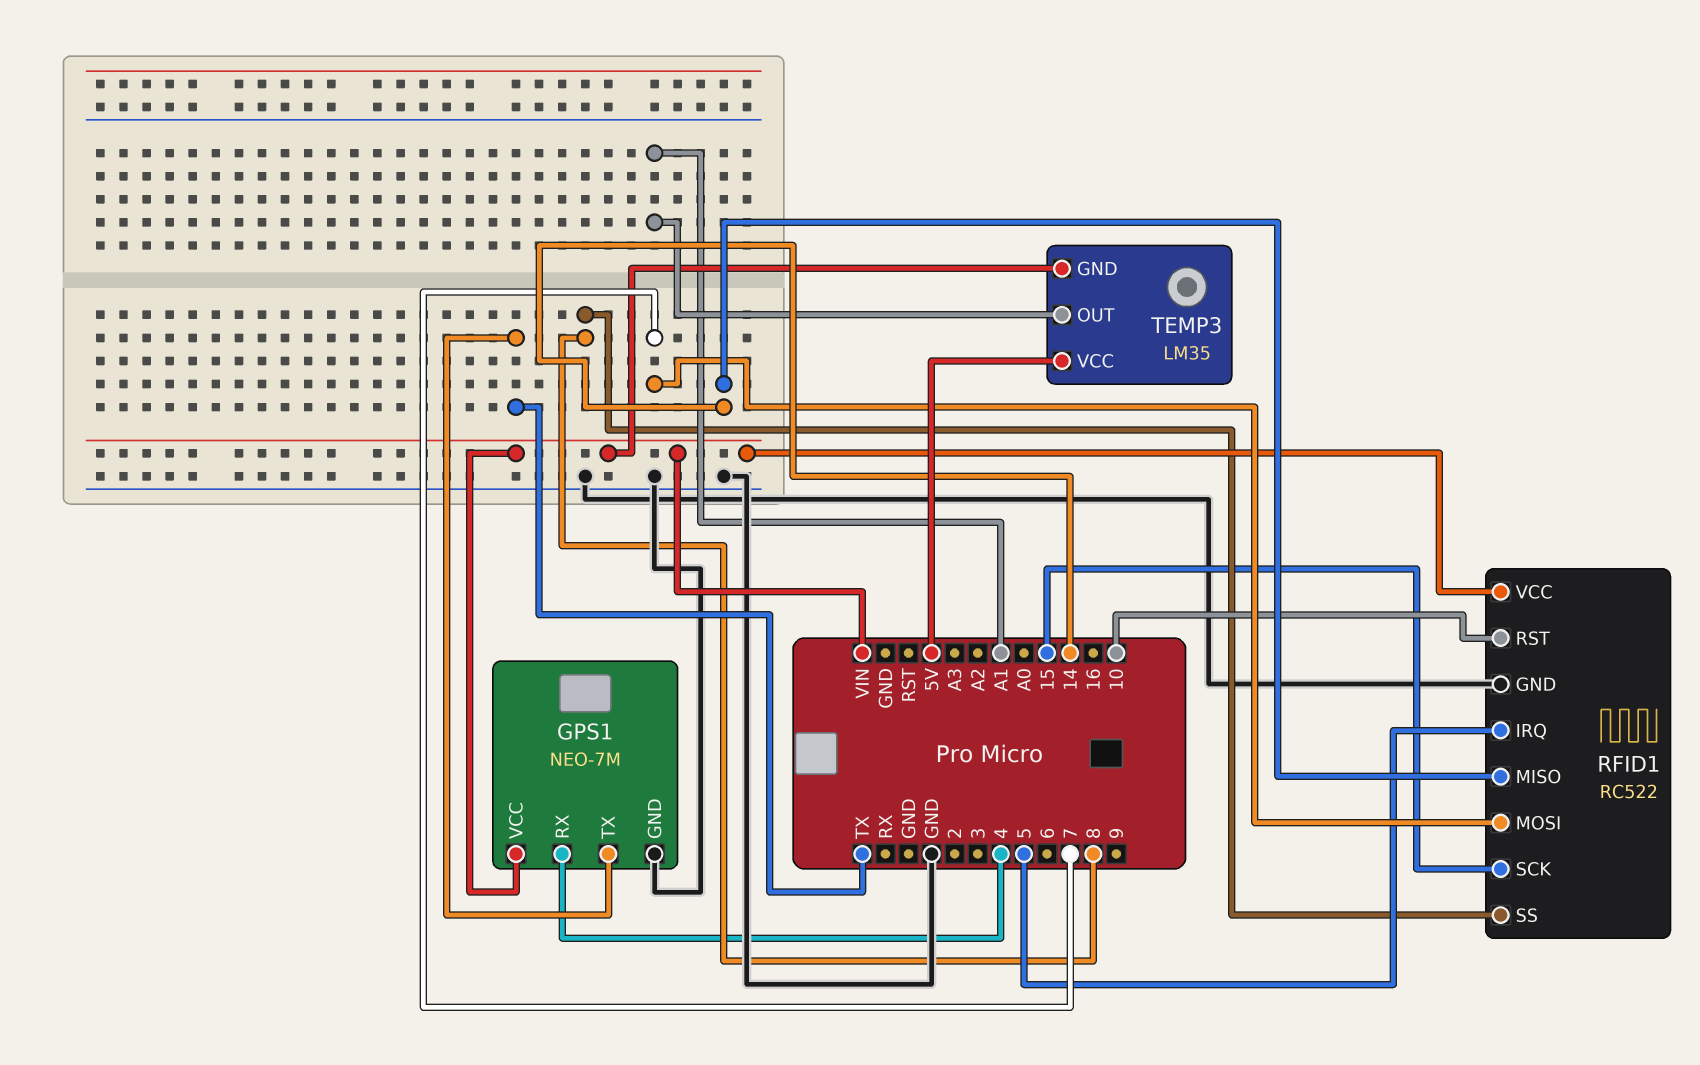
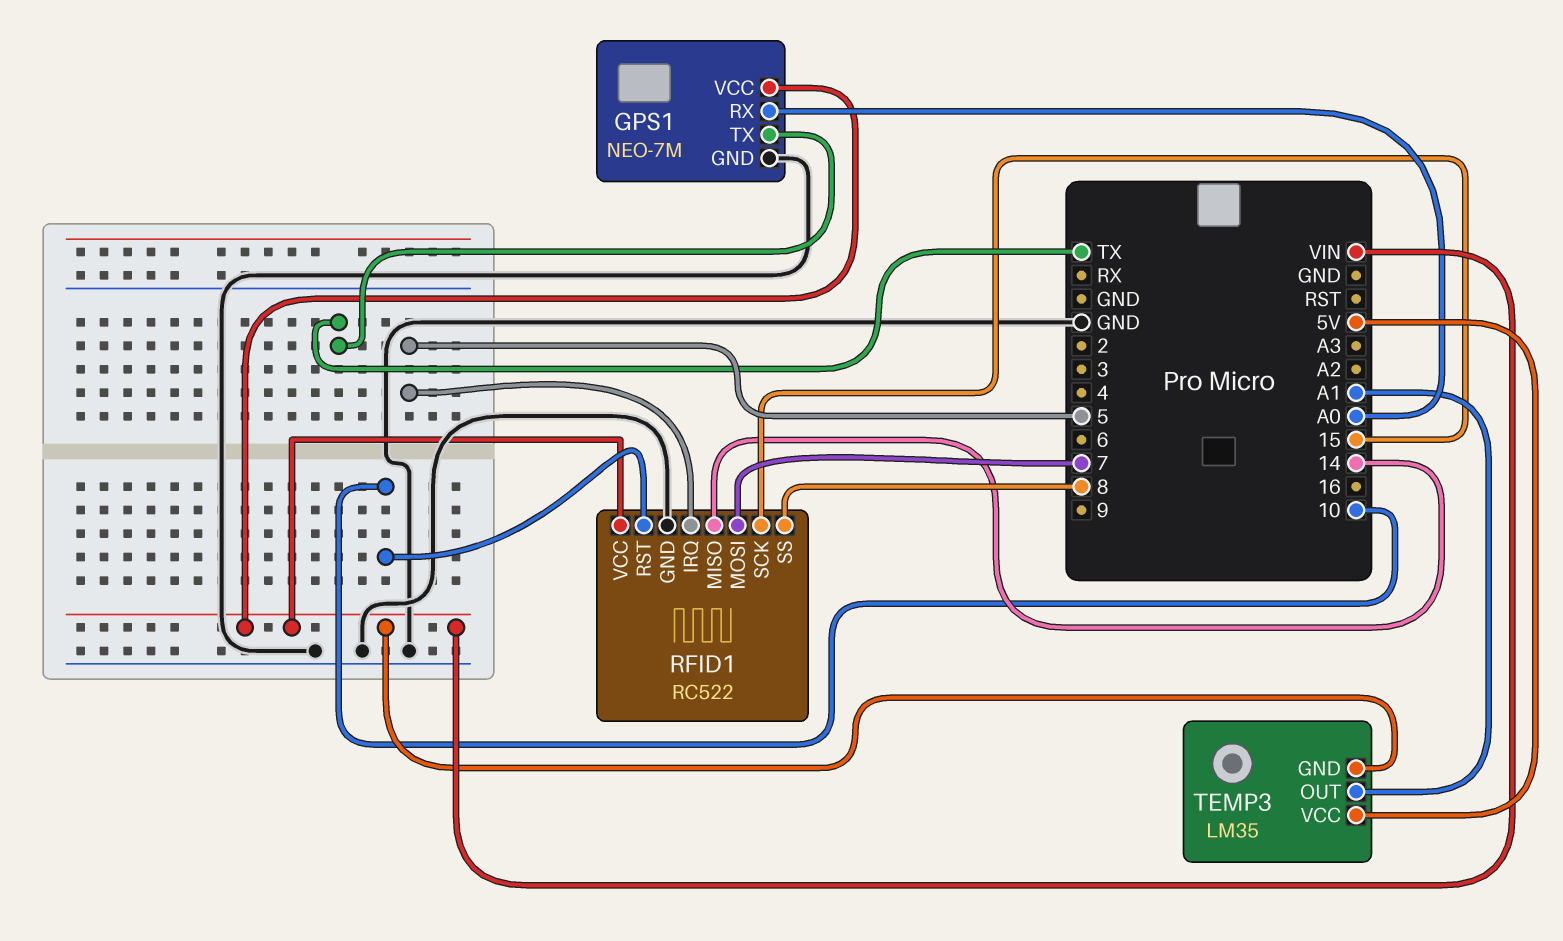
GPS1 pin RX: 4 -> A0

